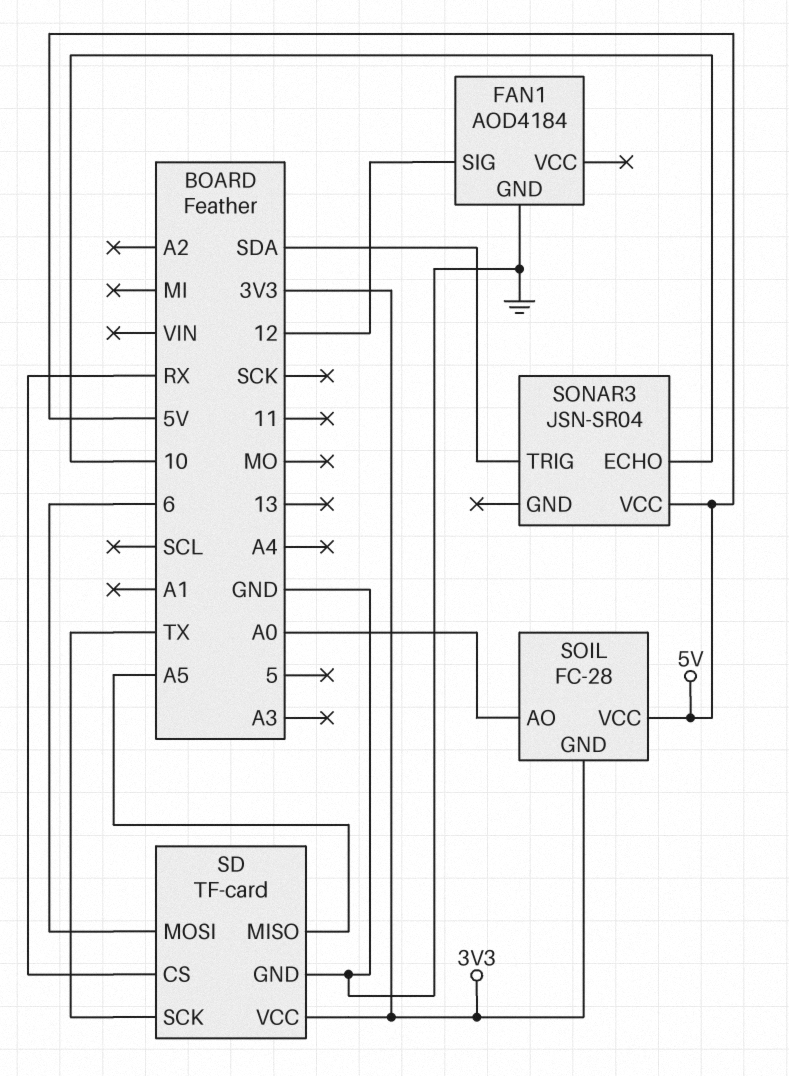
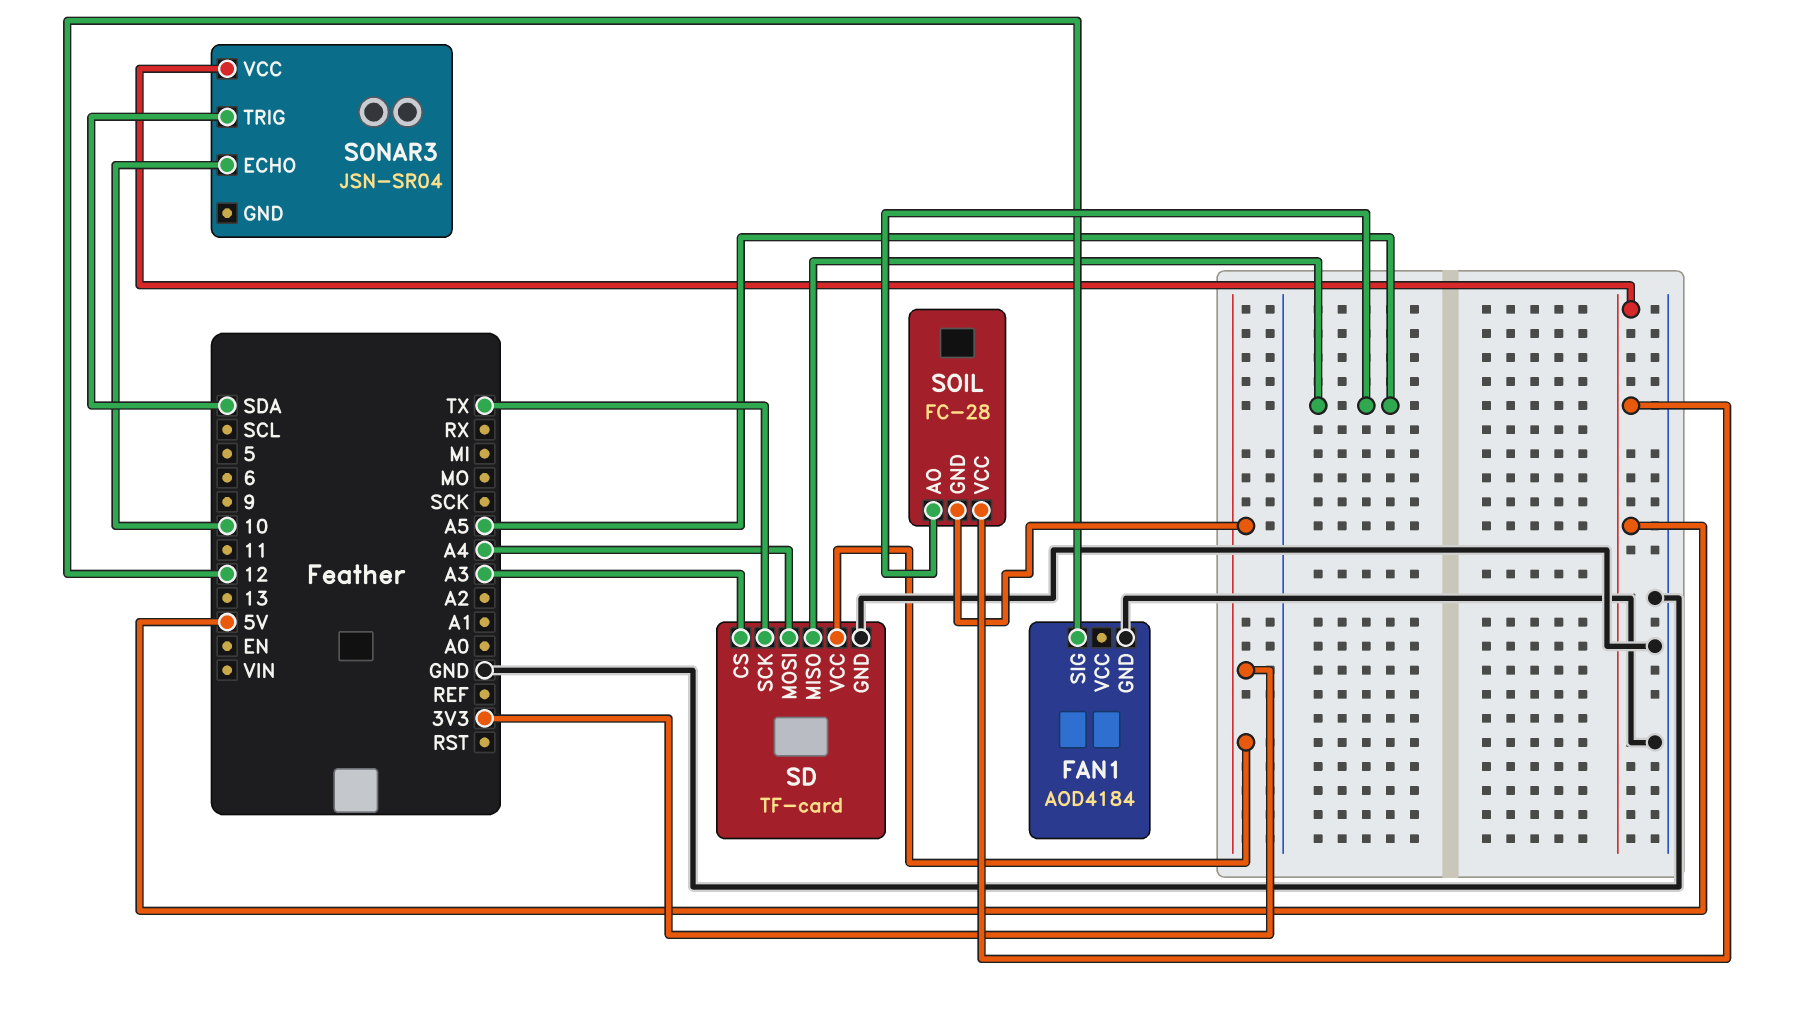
SD pin CS: RX -> A3
SD pin MOSI: 6 -> A4
SOIL pin AO: A0 -> A5

